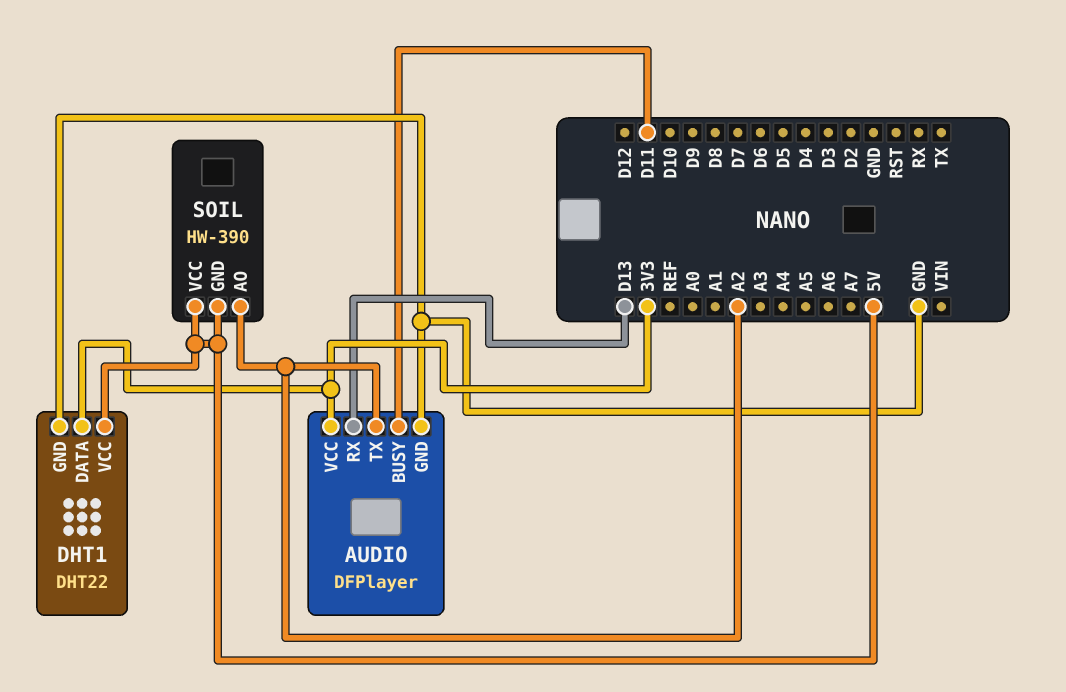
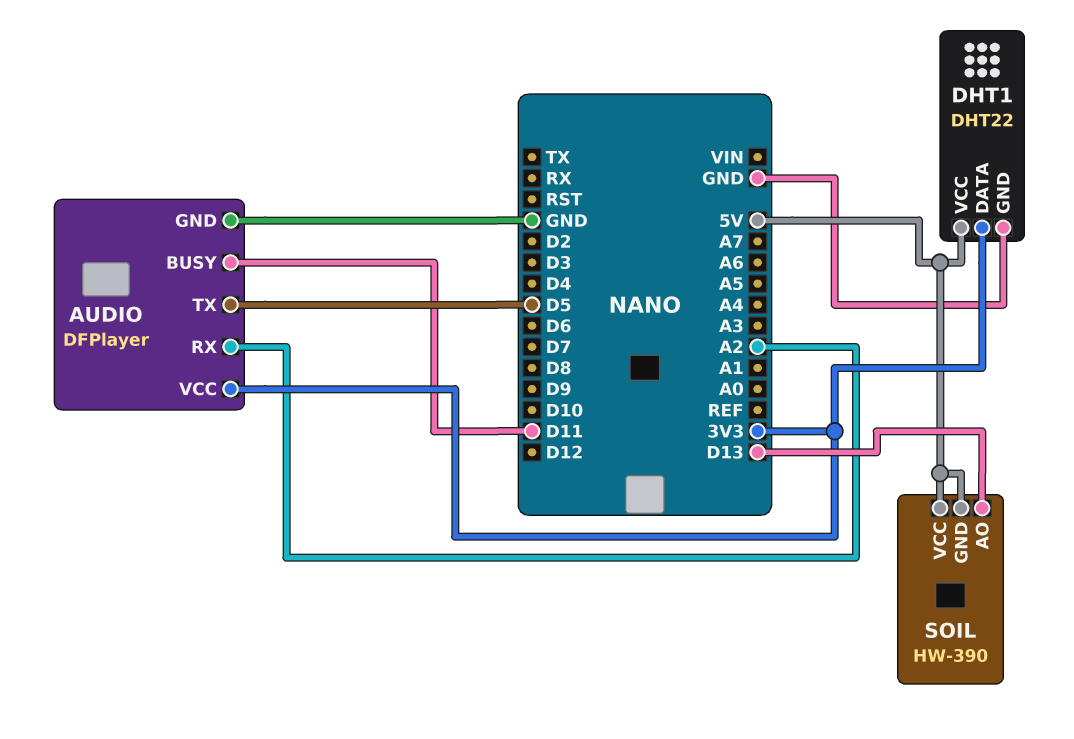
AUDIO pin RX: D13 -> A2
AUDIO pin TX: A2 -> D5
SOIL pin AO: A2 -> D13

